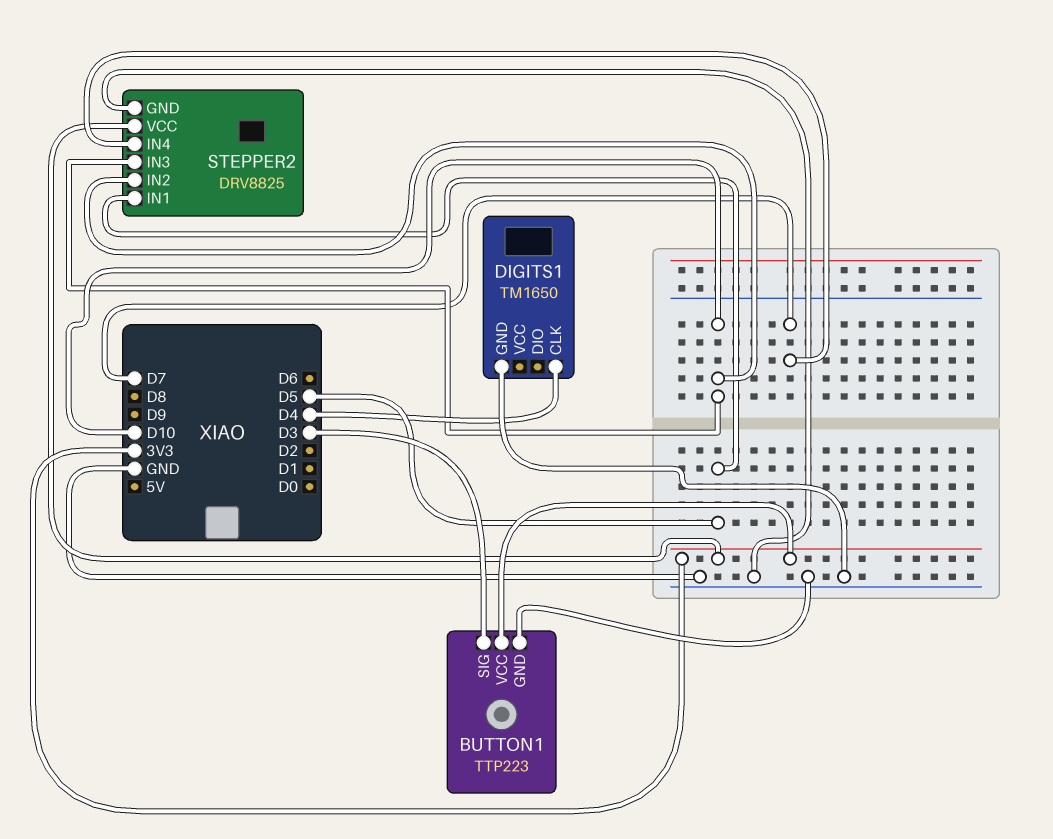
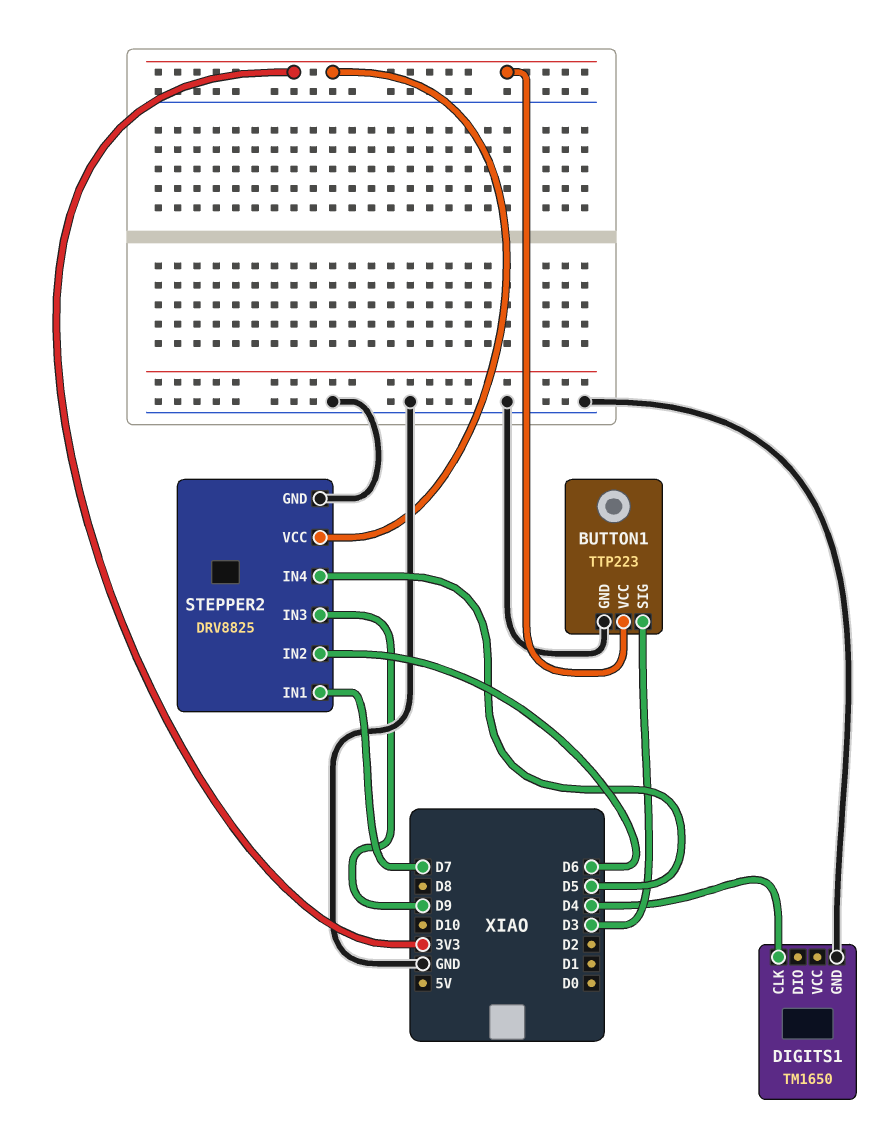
STEPPER2 pin IN1: D5 -> D7
STEPPER2 pin IN2: D10 -> D6
STEPPER2 pin IN3: D10 -> D9
STEPPER2 pin IN4: D7 -> D5

